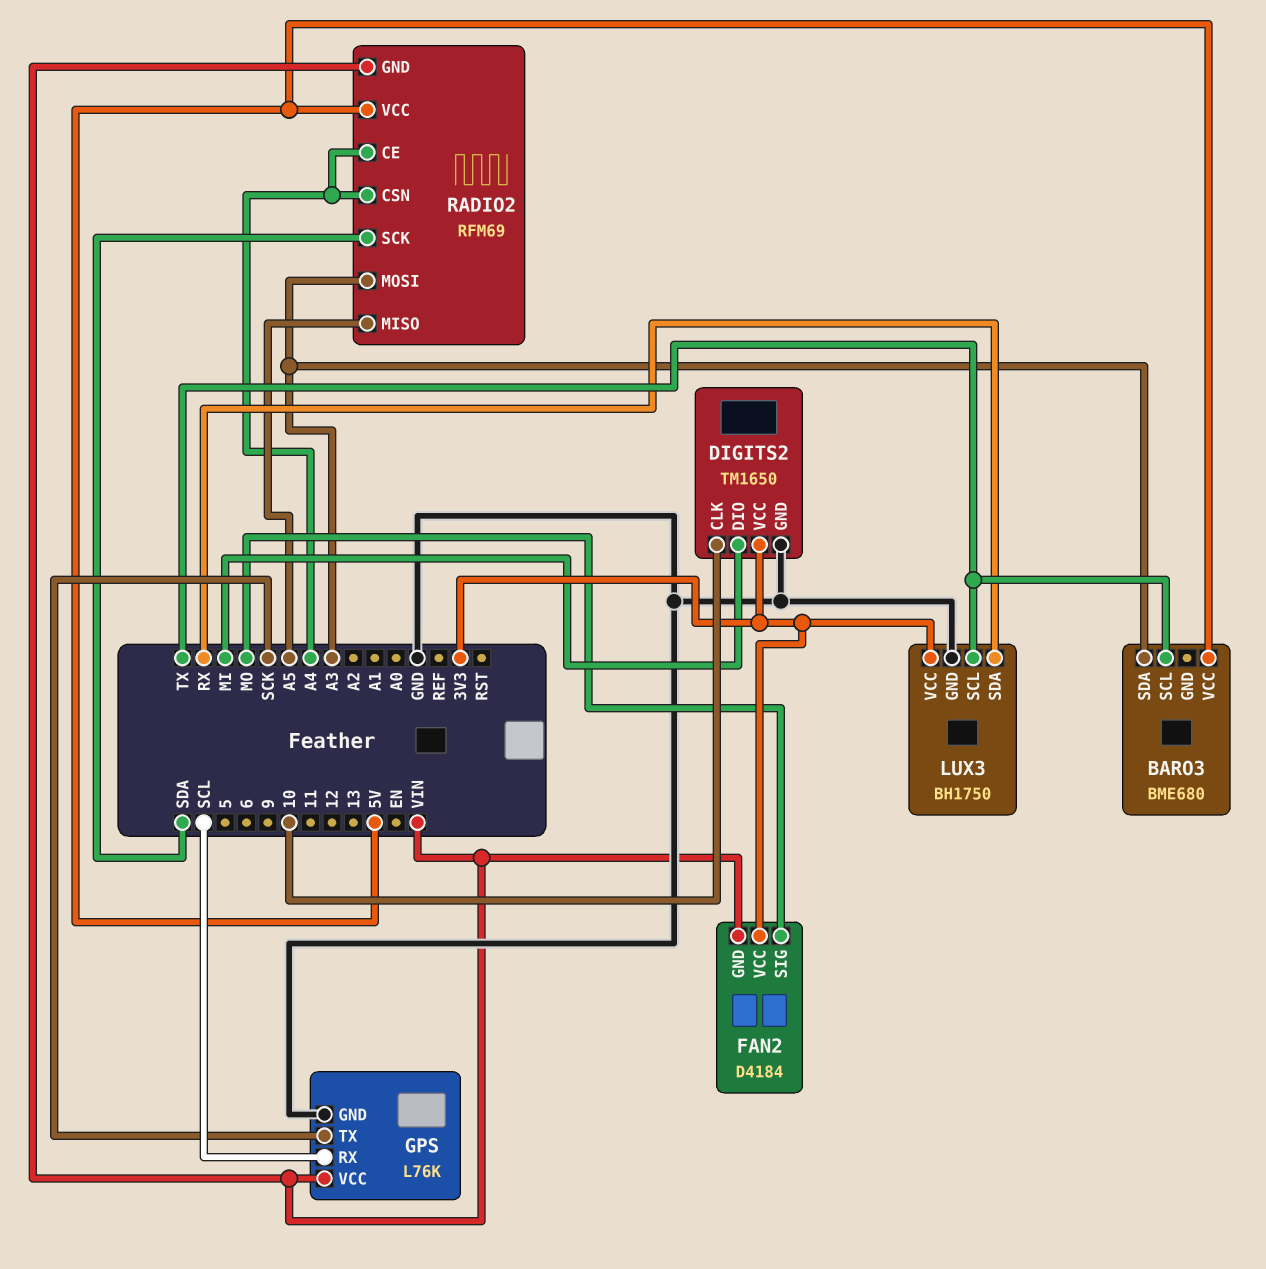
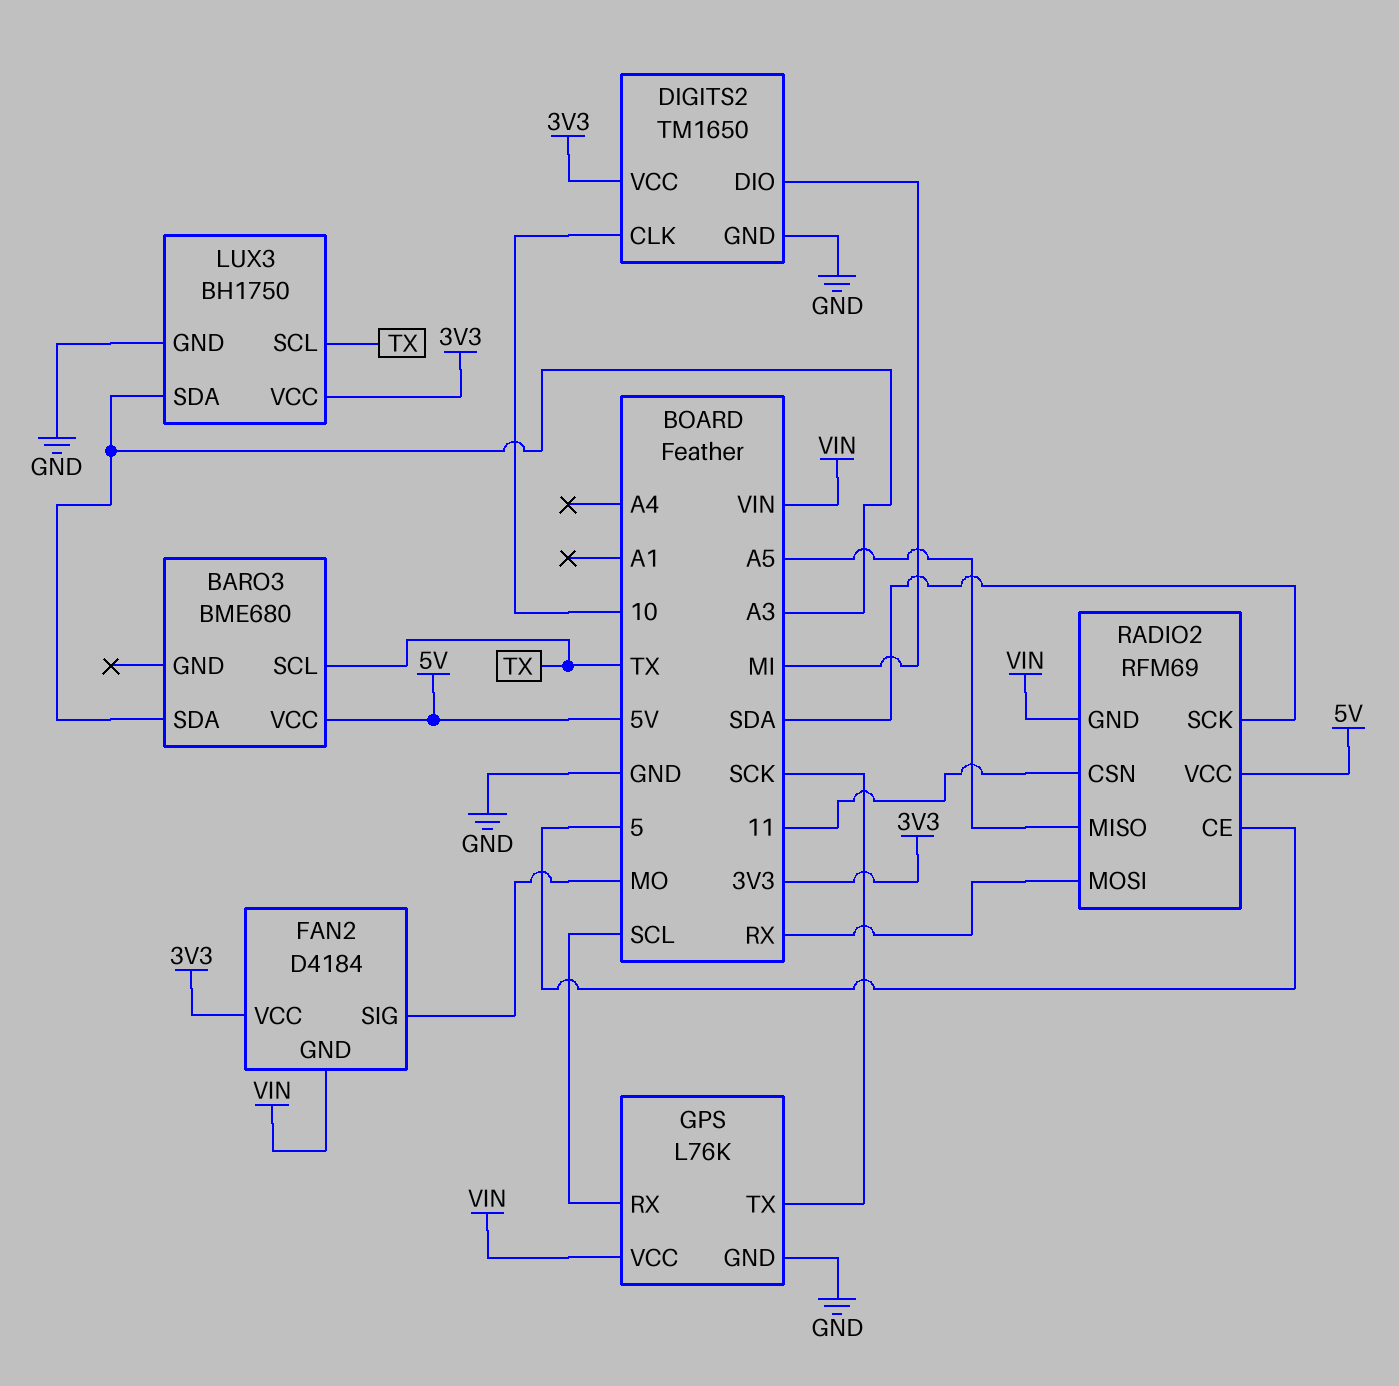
LUX3 pin SDA: RX -> A3
RADIO2 pin CE: A4 -> 5
RADIO2 pin CSN: A4 -> 11
RADIO2 pin MOSI: A3 -> RX

